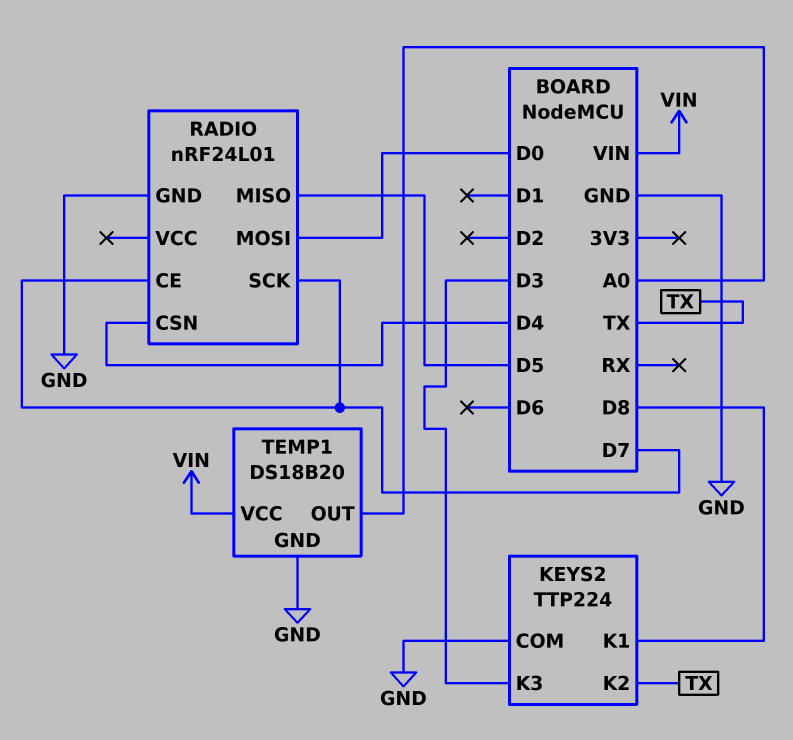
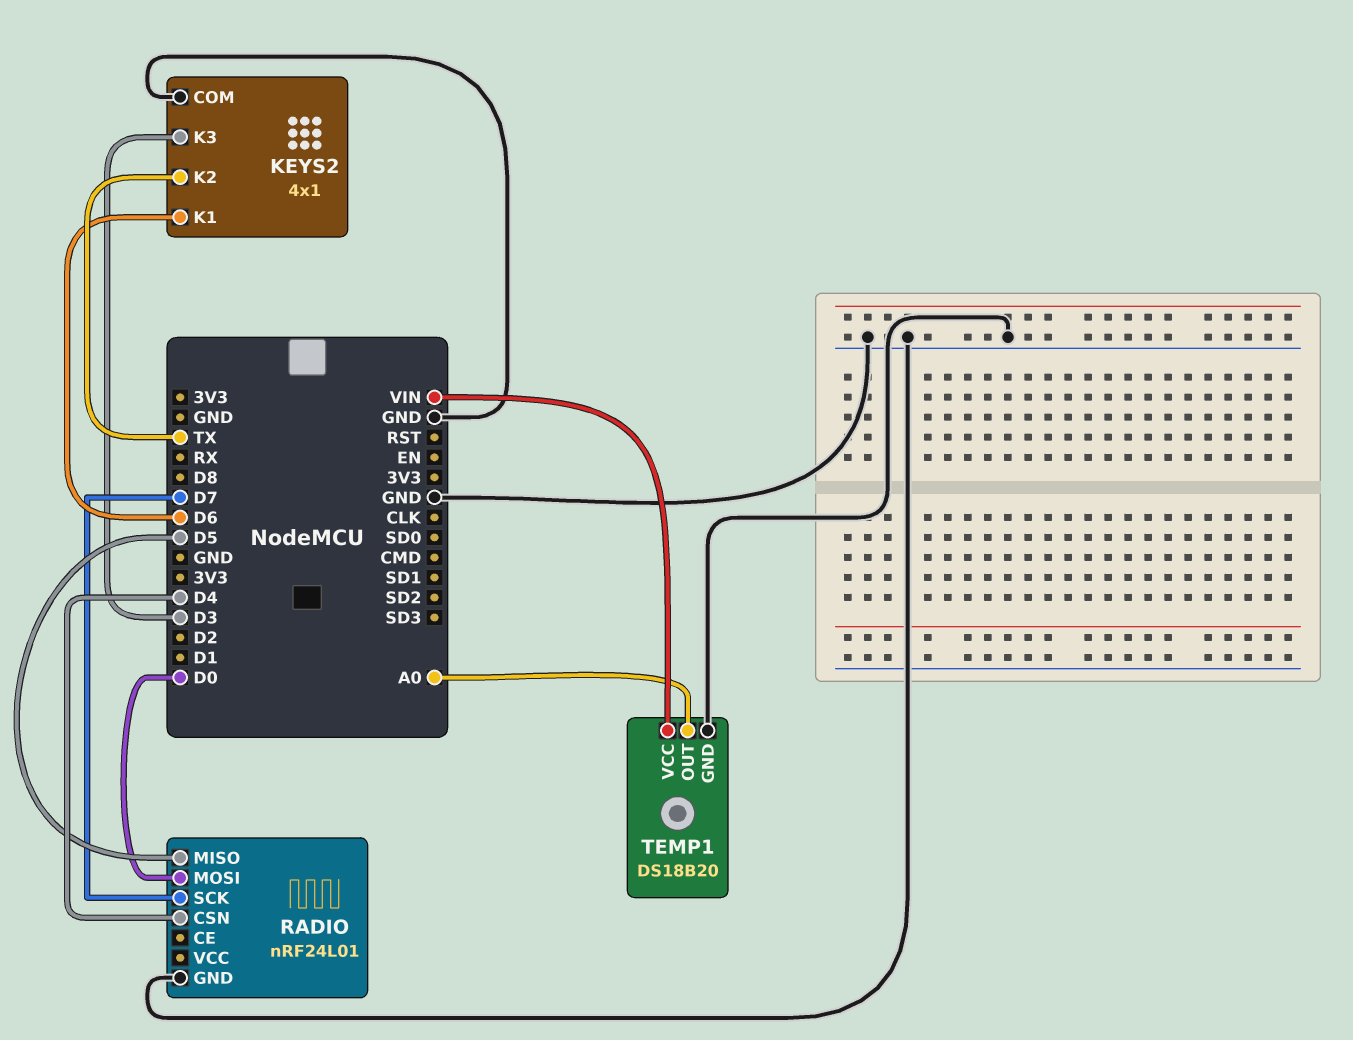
KEYS2: TTP224 -> 4x1
KEYS2 pin K1: D8 -> D6
RADIO pin CE: D7 -> none

